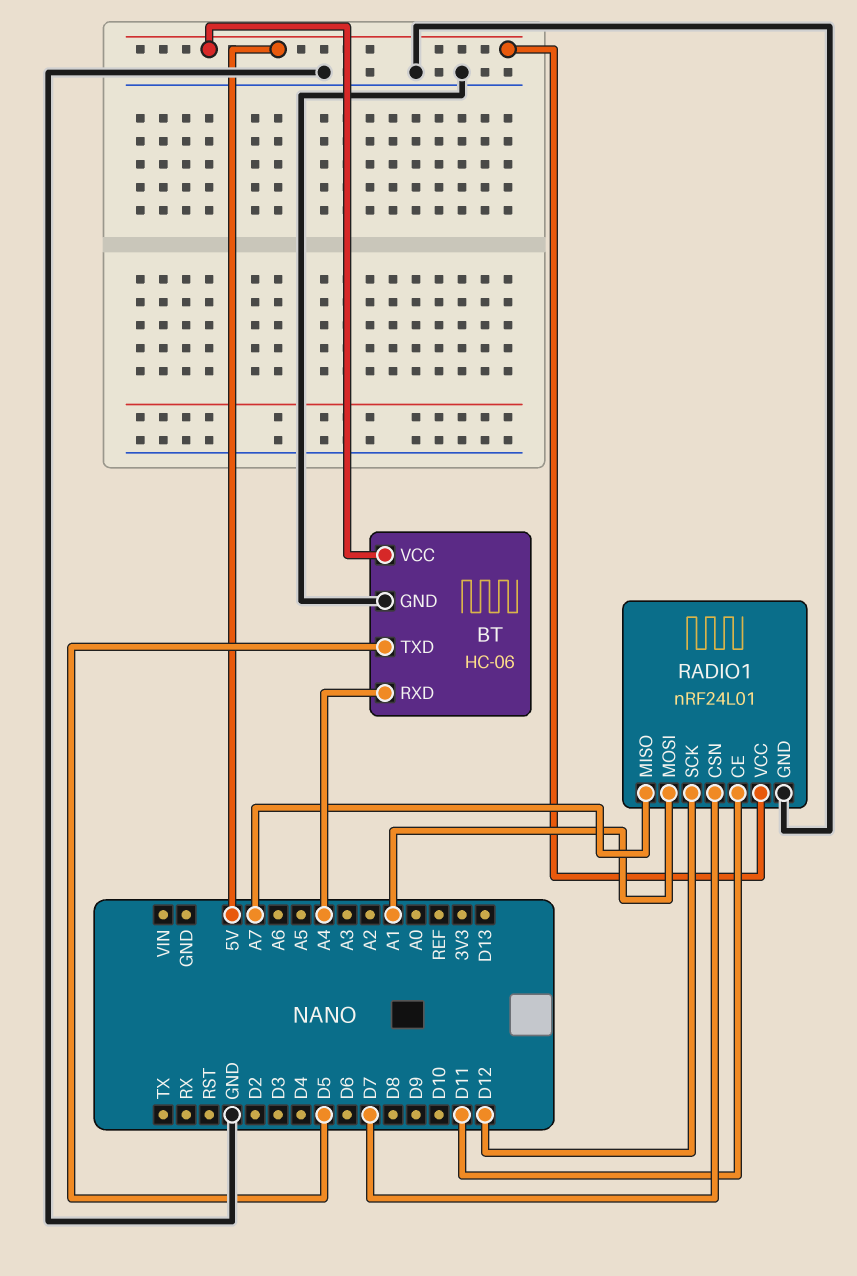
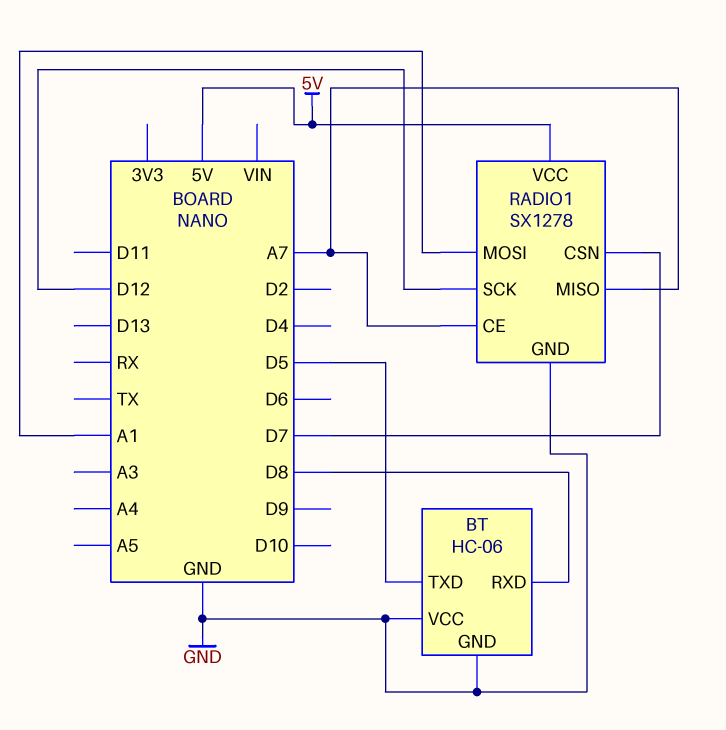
BT pin RXD: A4 -> D8
BT pin VCC: 5V -> GND
RADIO1: nRF24L01 -> SX1278
RADIO1 pin CE: D11 -> A7

